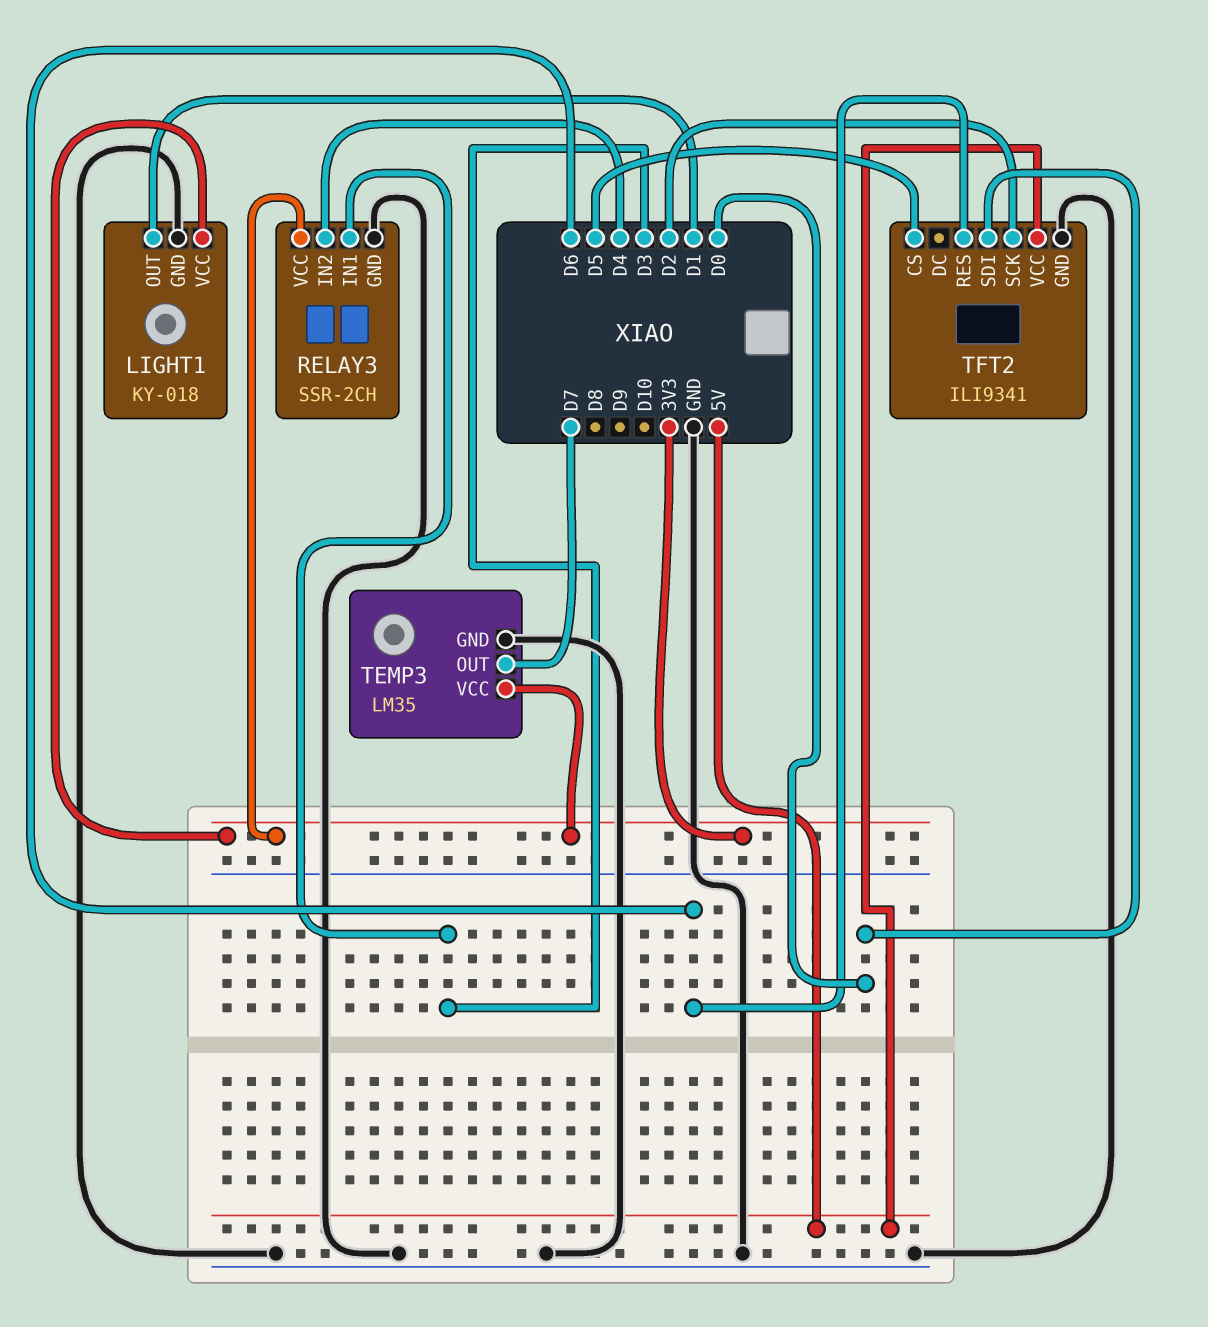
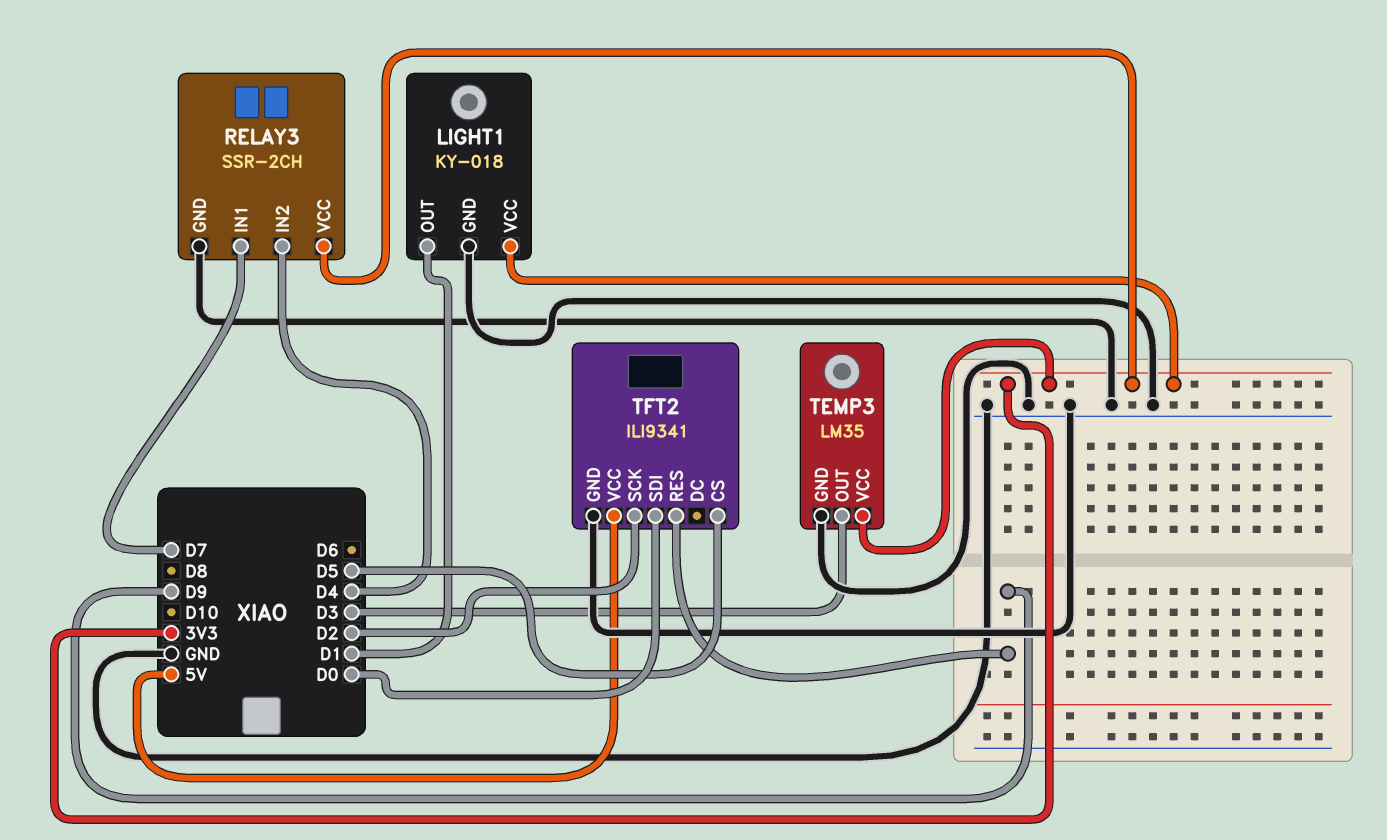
RELAY3 pin IN1: D3 -> D7
TEMP3 pin OUT: D7 -> D3
TFT2 pin RES: D6 -> D9

